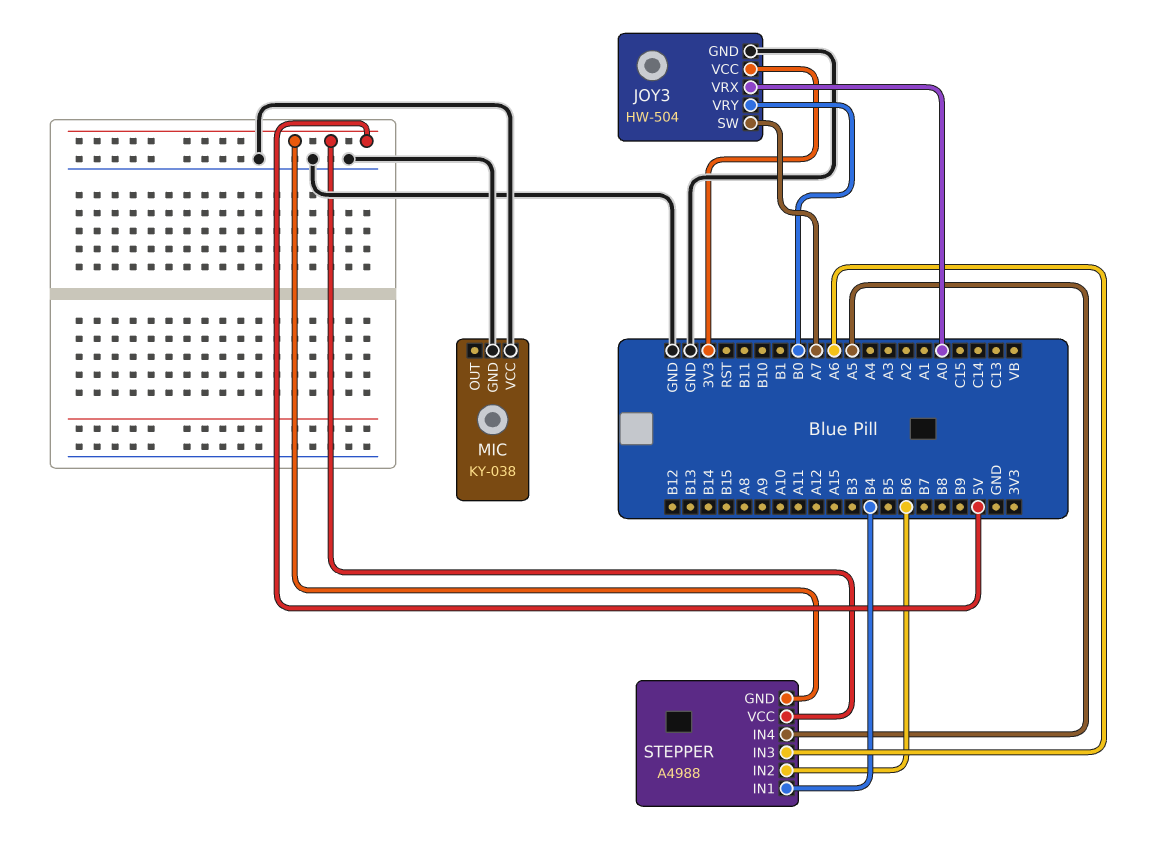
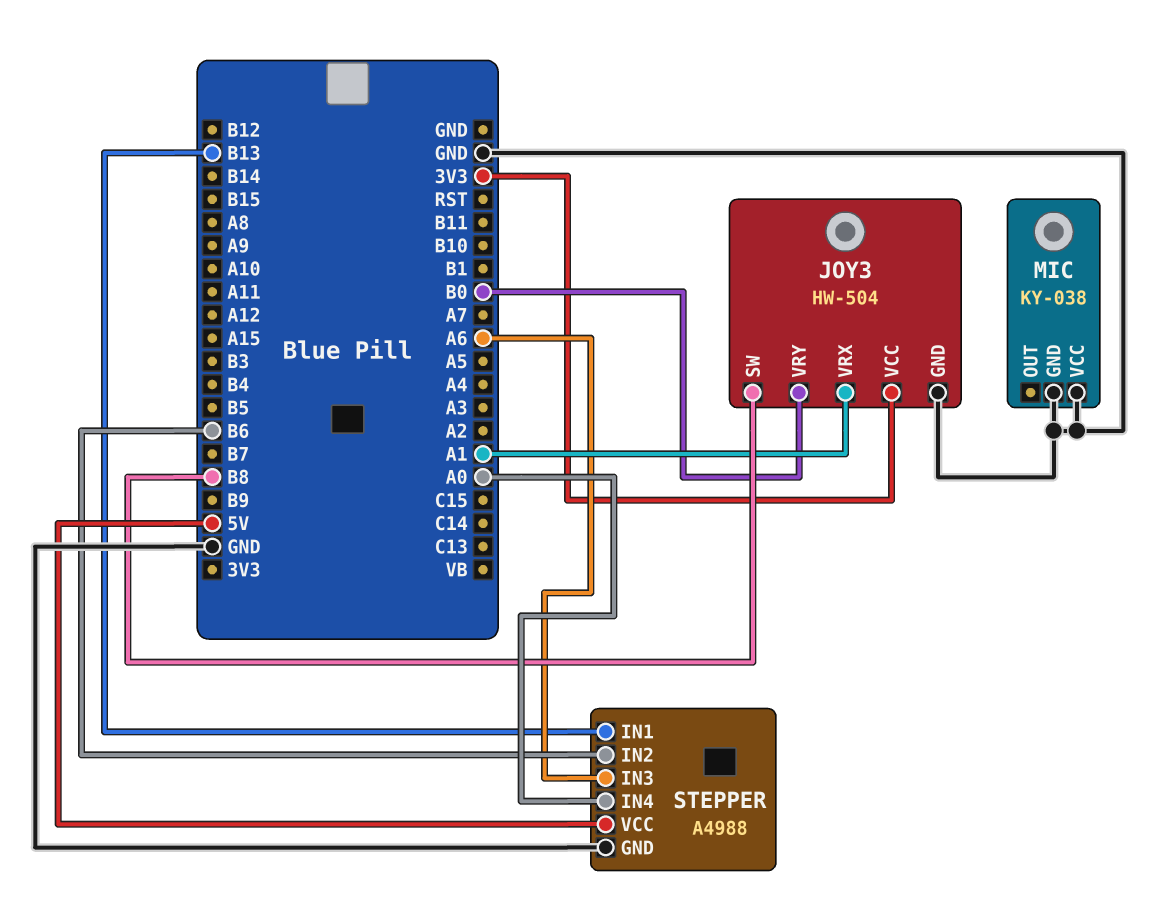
JOY3 pin SW: A7 -> B8
JOY3 pin VRX: A0 -> A1
STEPPER pin GND: 5V -> GND
STEPPER pin IN1: B4 -> B13
STEPPER pin IN4: A5 -> A0

